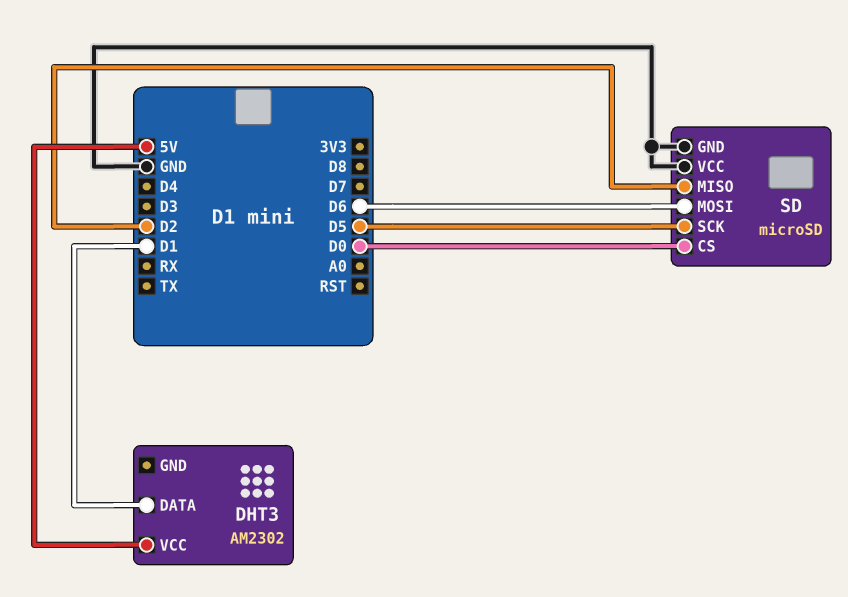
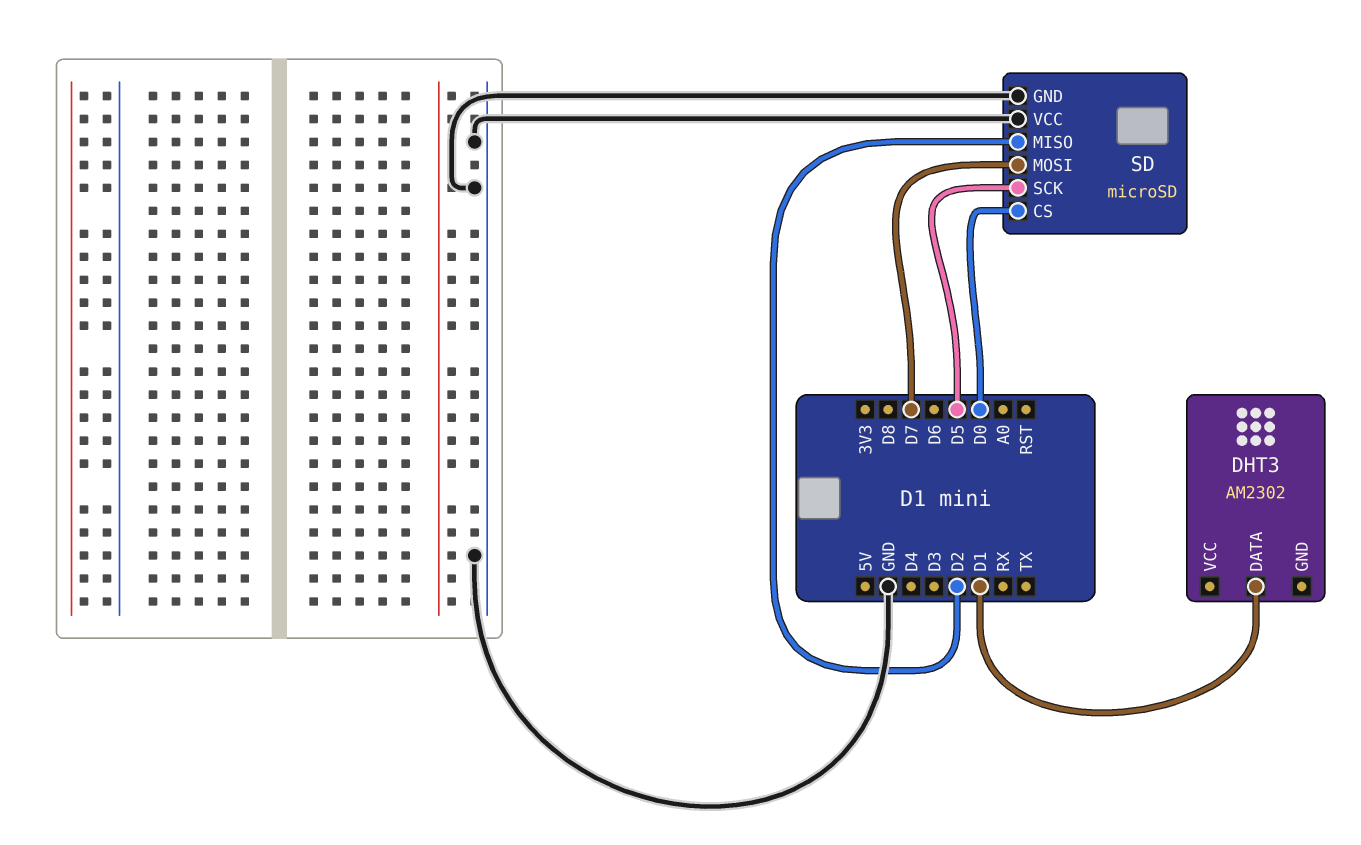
DHT3 pin VCC: 5V -> none
SD pin MOSI: D6 -> D7

